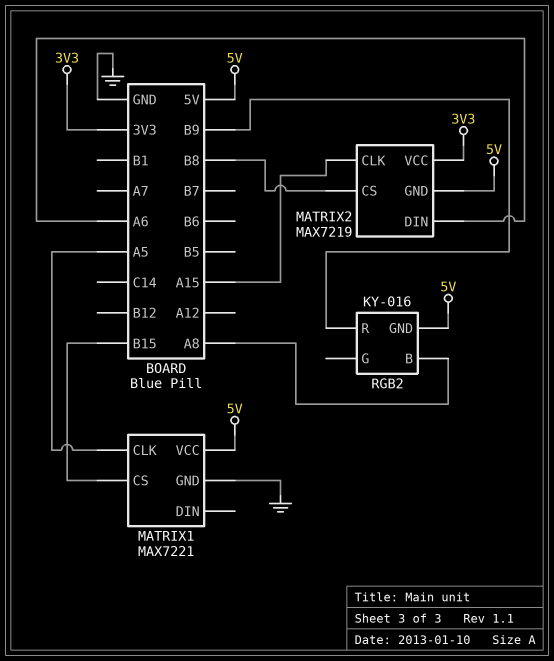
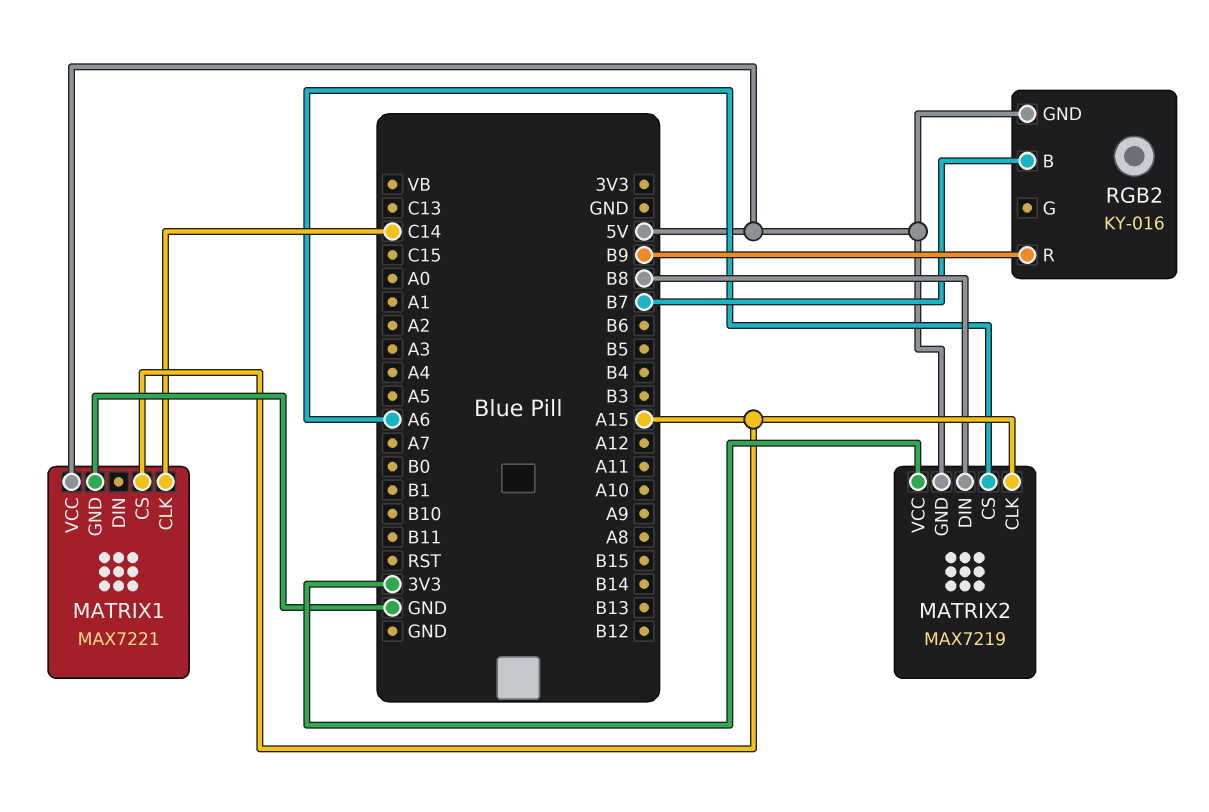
MATRIX1 pin CLK: A5 -> C14
MATRIX1 pin CS: B15 -> A15
MATRIX2 pin CS: B8 -> A6
MATRIX2 pin DIN: A6 -> B8
RGB2 pin B: A8 -> B7

